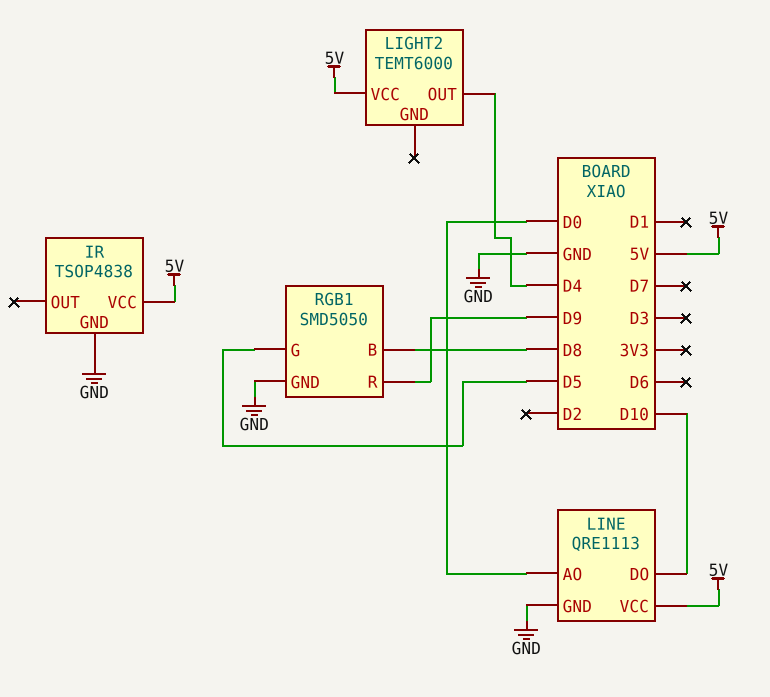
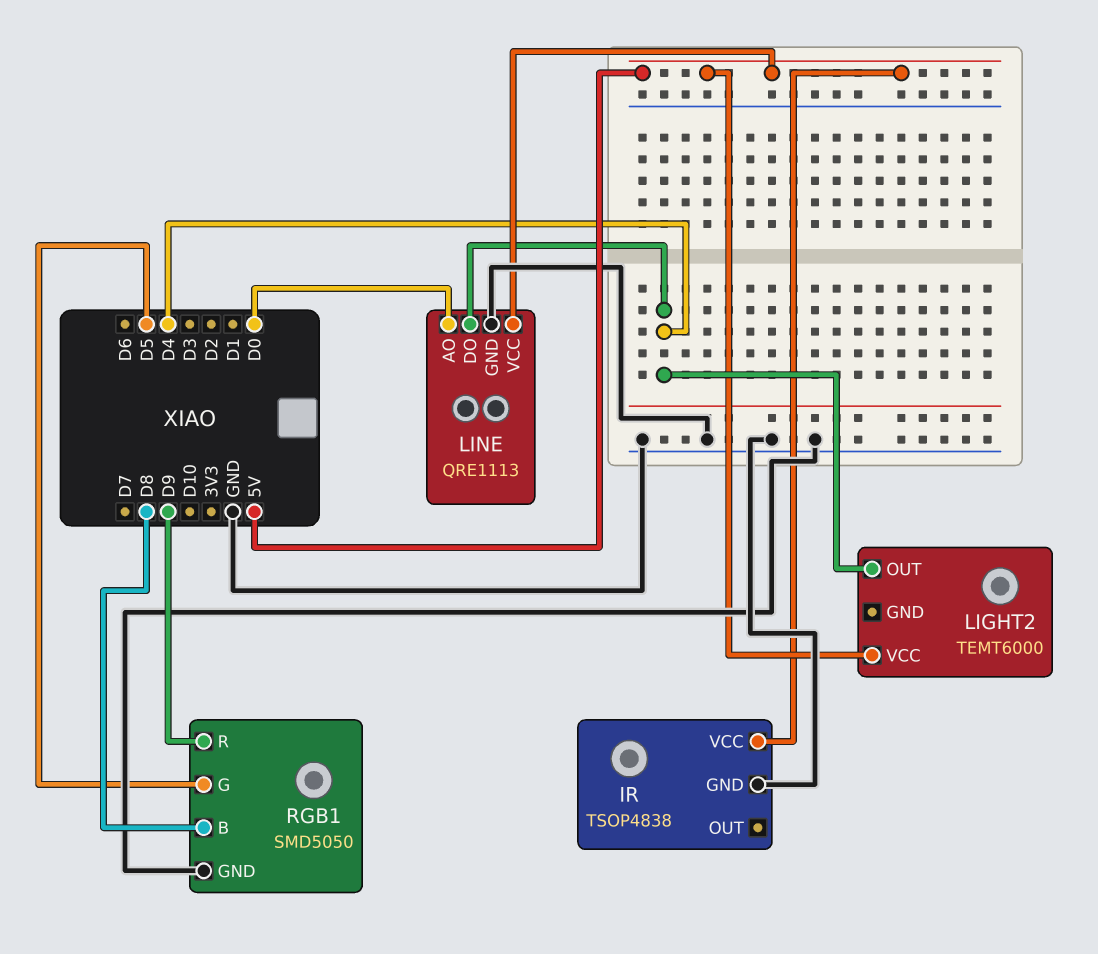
LINE pin DO: D10 -> D4

